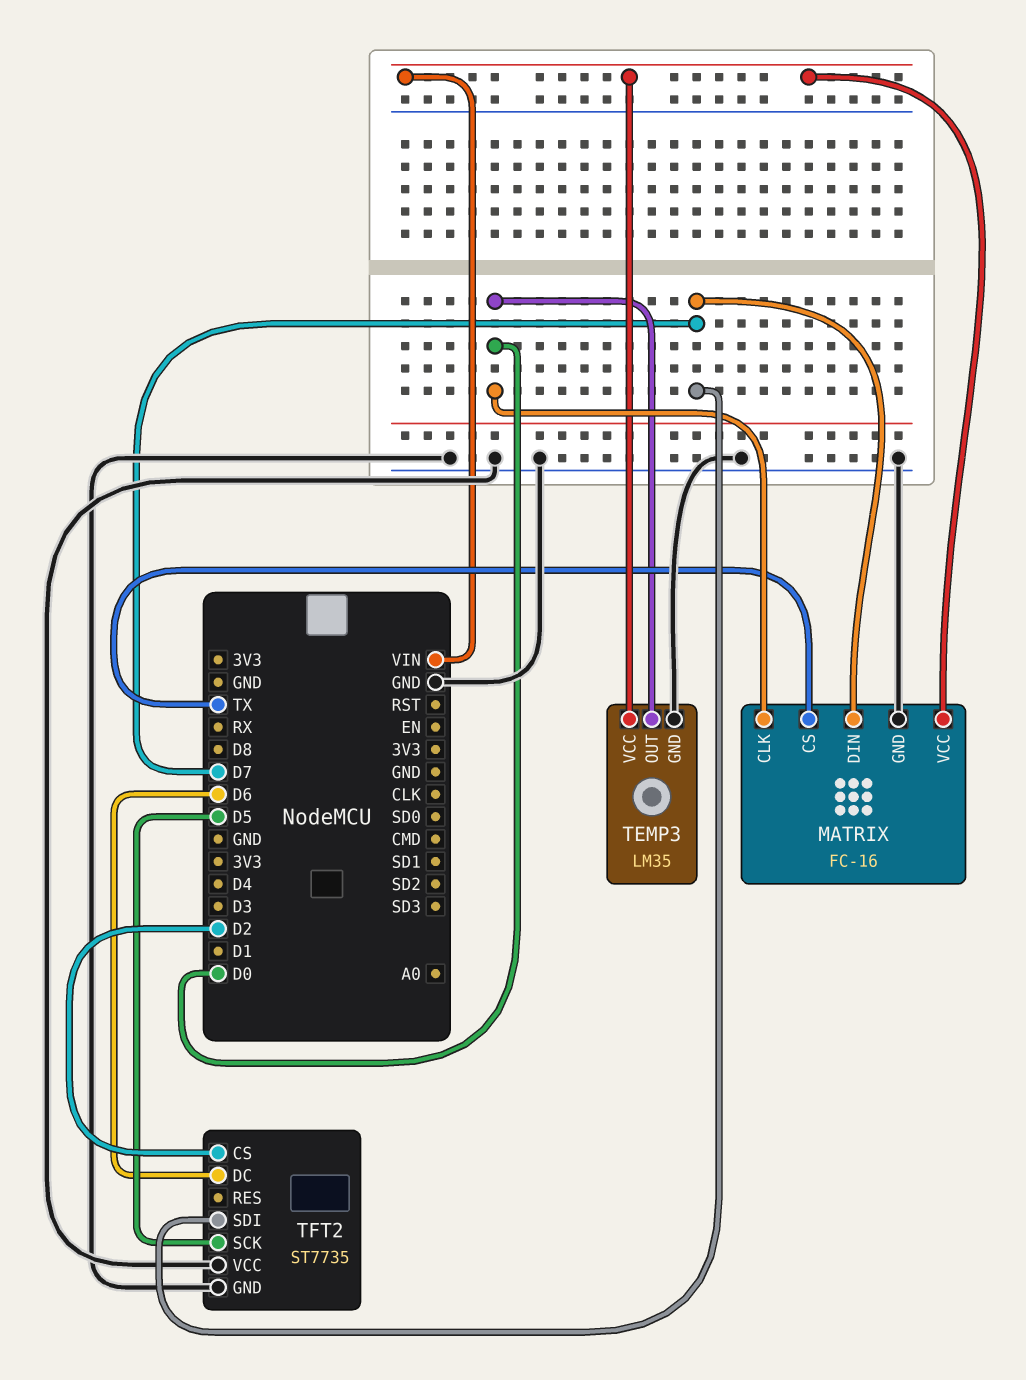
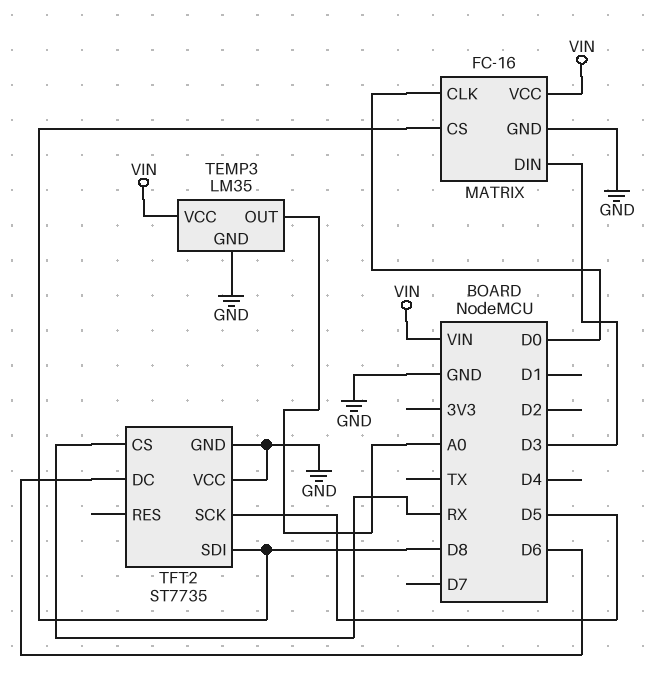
MATRIX pin CS: TX -> D8
MATRIX pin DIN: D7 -> D3
TEMP3 pin OUT: D0 -> A0
TFT2 pin CS: D2 -> RX
TFT2 pin SDI: D7 -> D8

